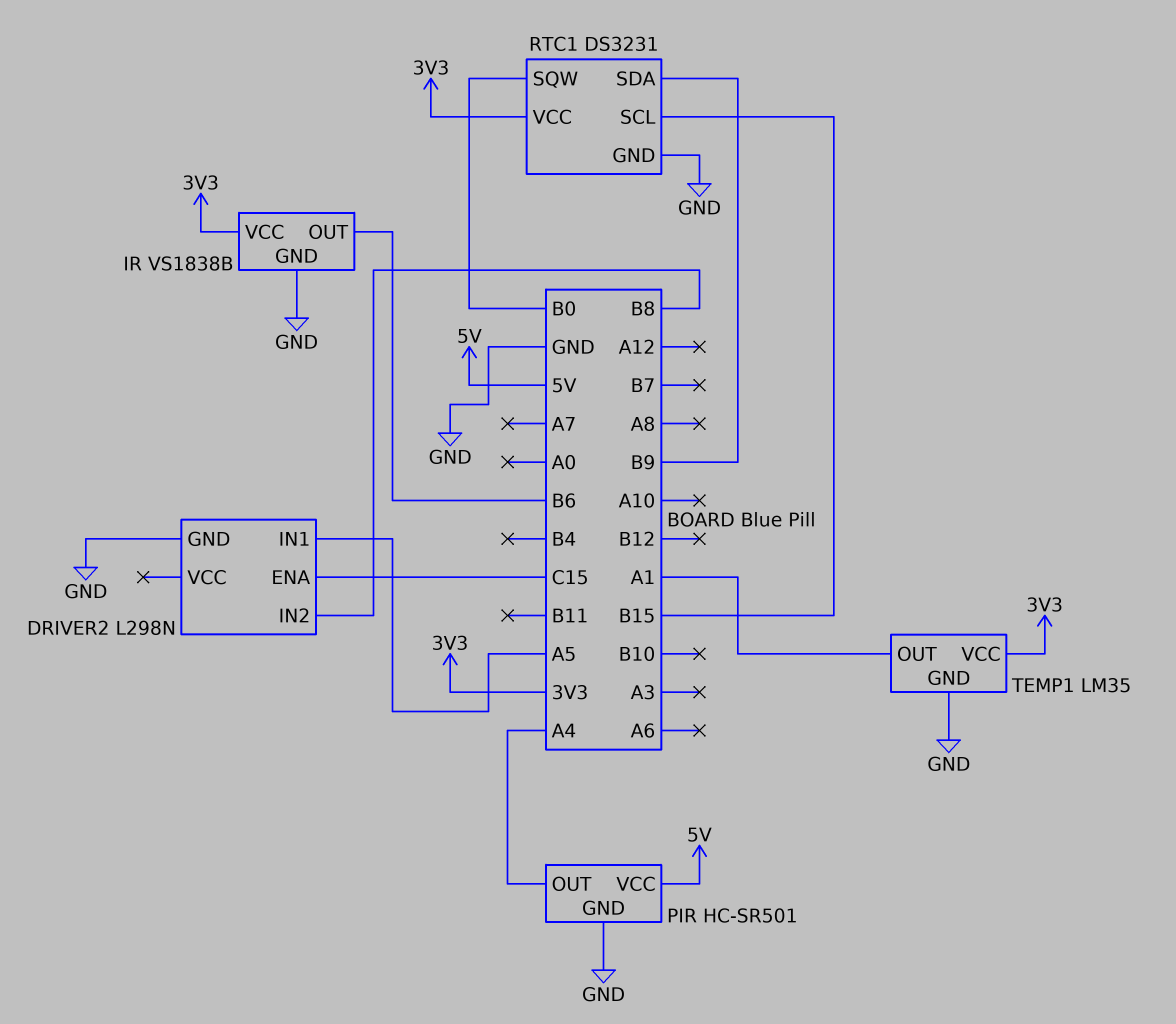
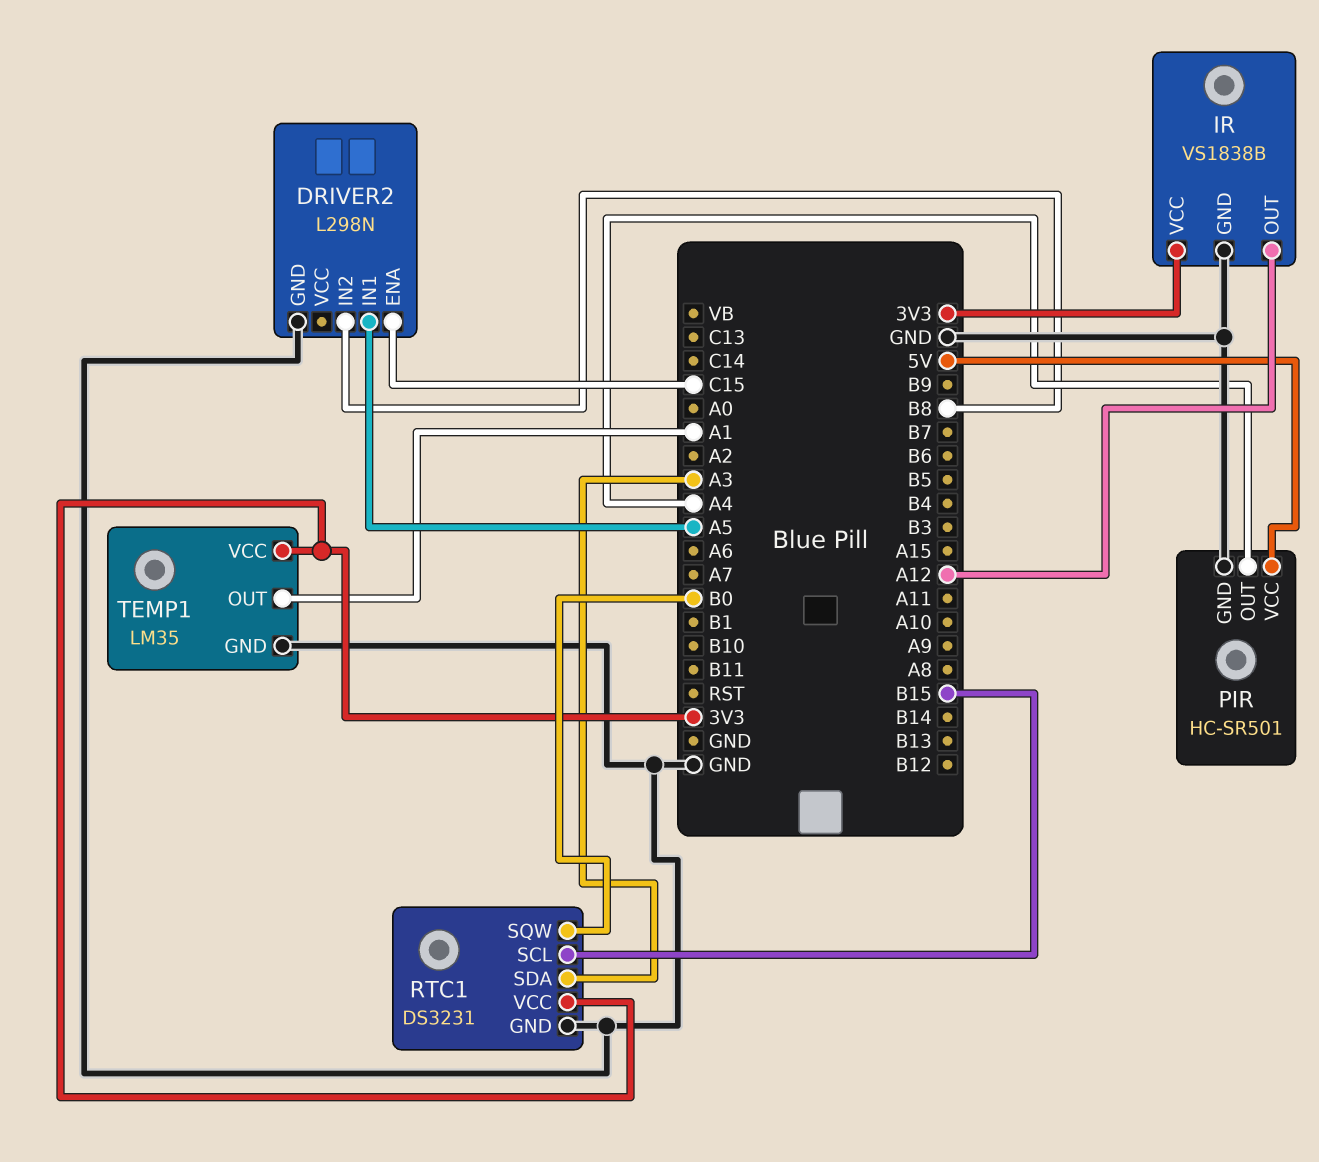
IR pin OUT: B6 -> A12
RTC1 pin SDA: B9 -> A3

